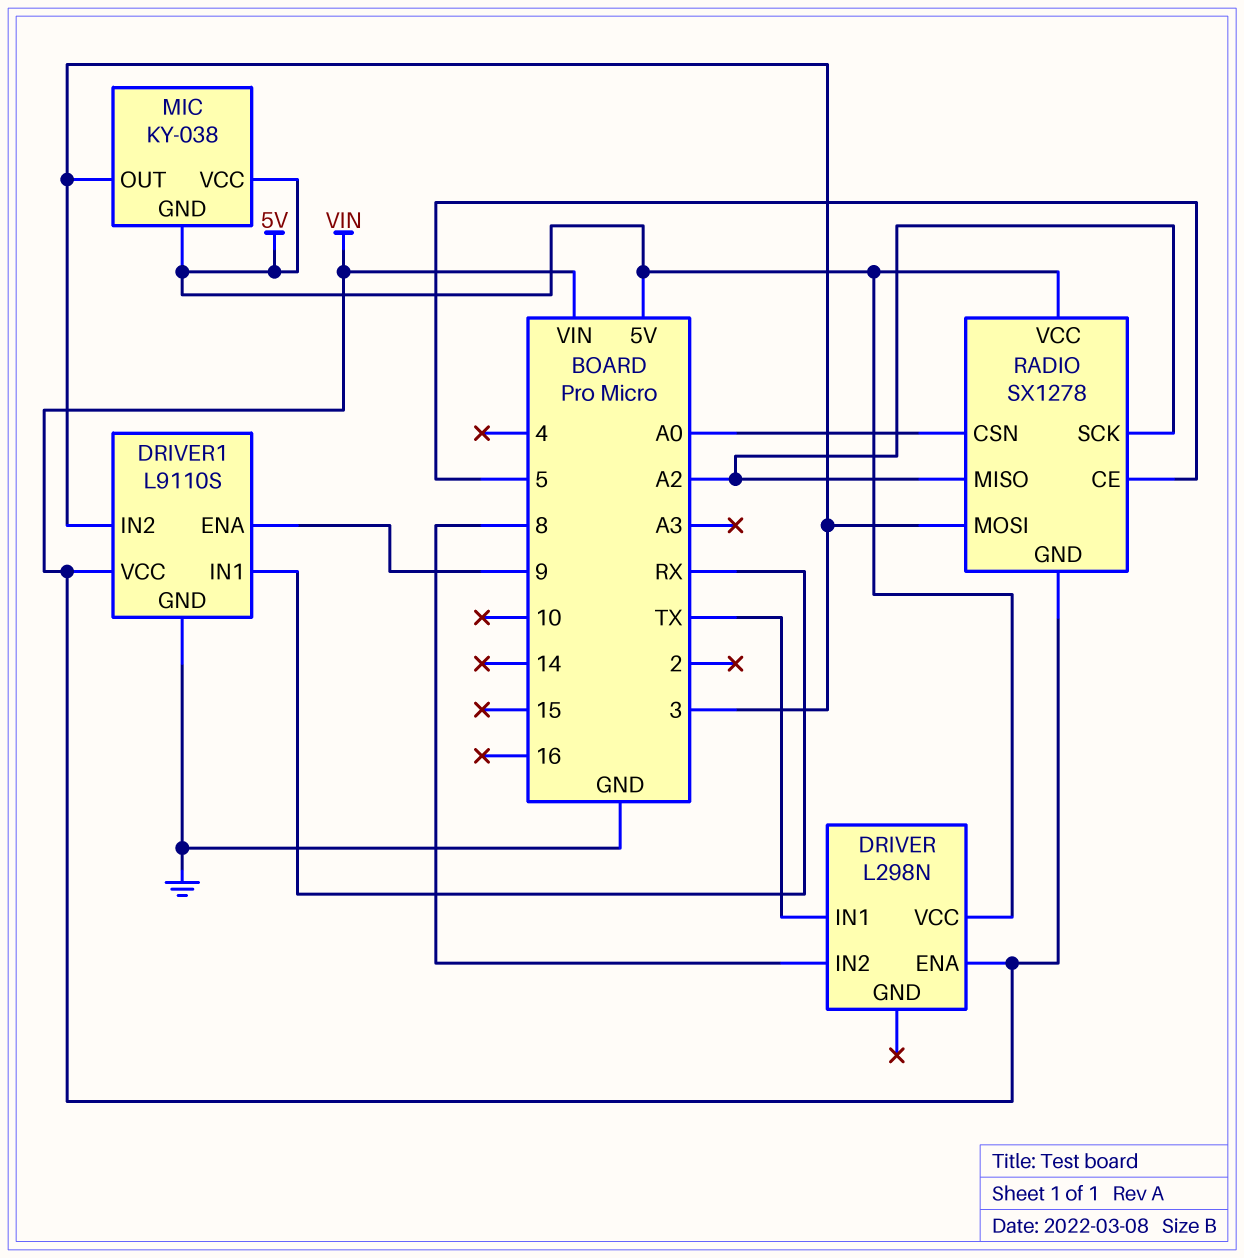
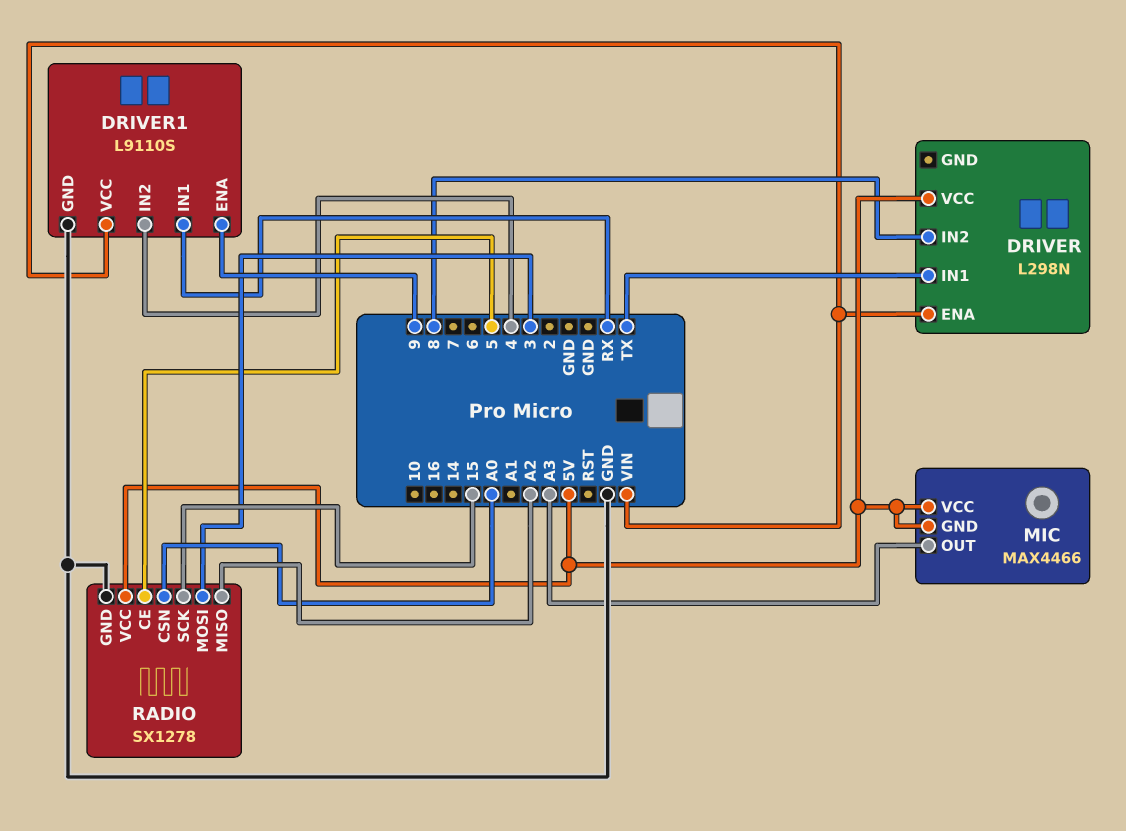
DRIVER1 pin IN2: 3 -> 4
MIC: KY-038 -> MAX4466
MIC pin OUT: 3 -> A3
RADIO pin GND: VIN -> GND
RADIO pin SCK: A2 -> 15

